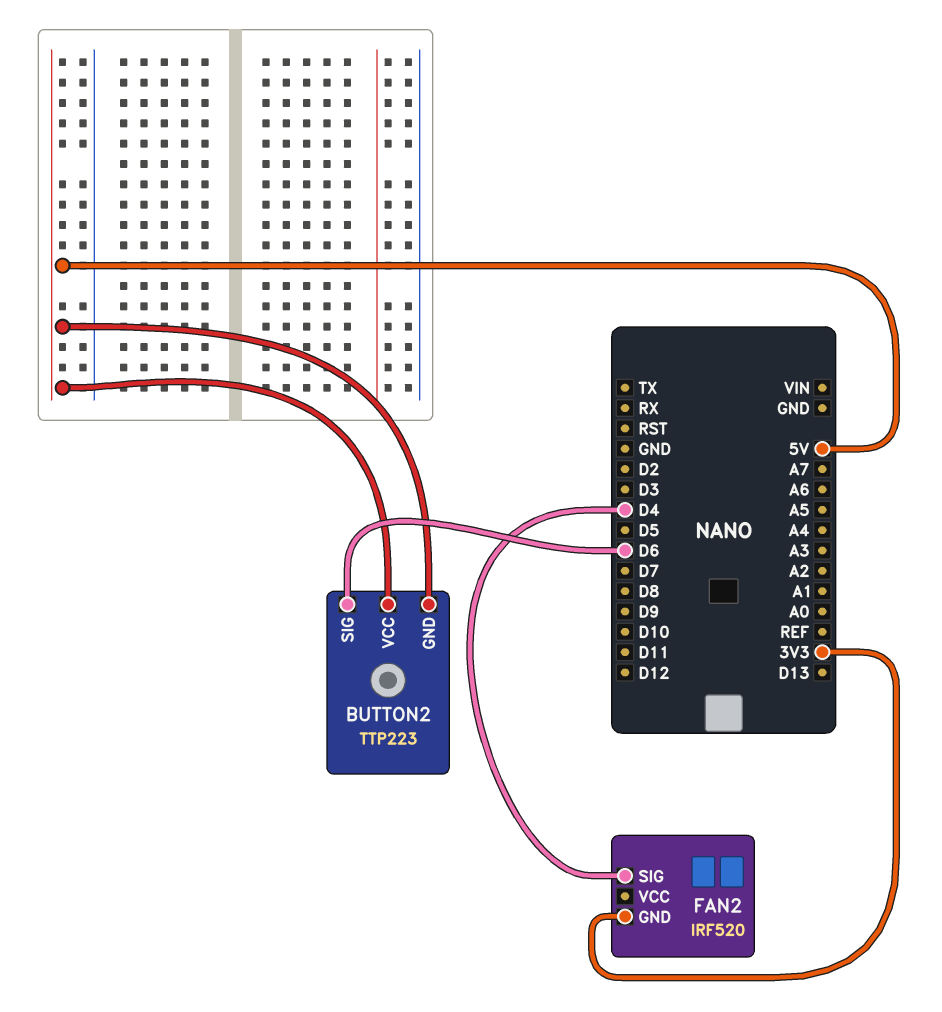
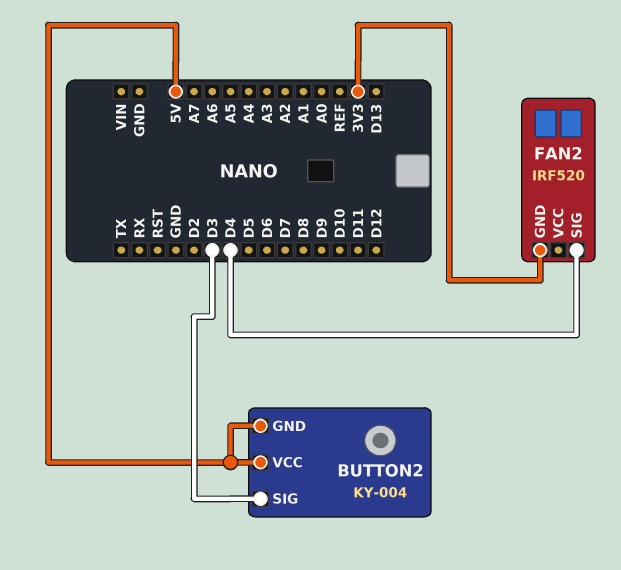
BUTTON2: TTP223 -> KY-004
BUTTON2 pin SIG: D6 -> D3

